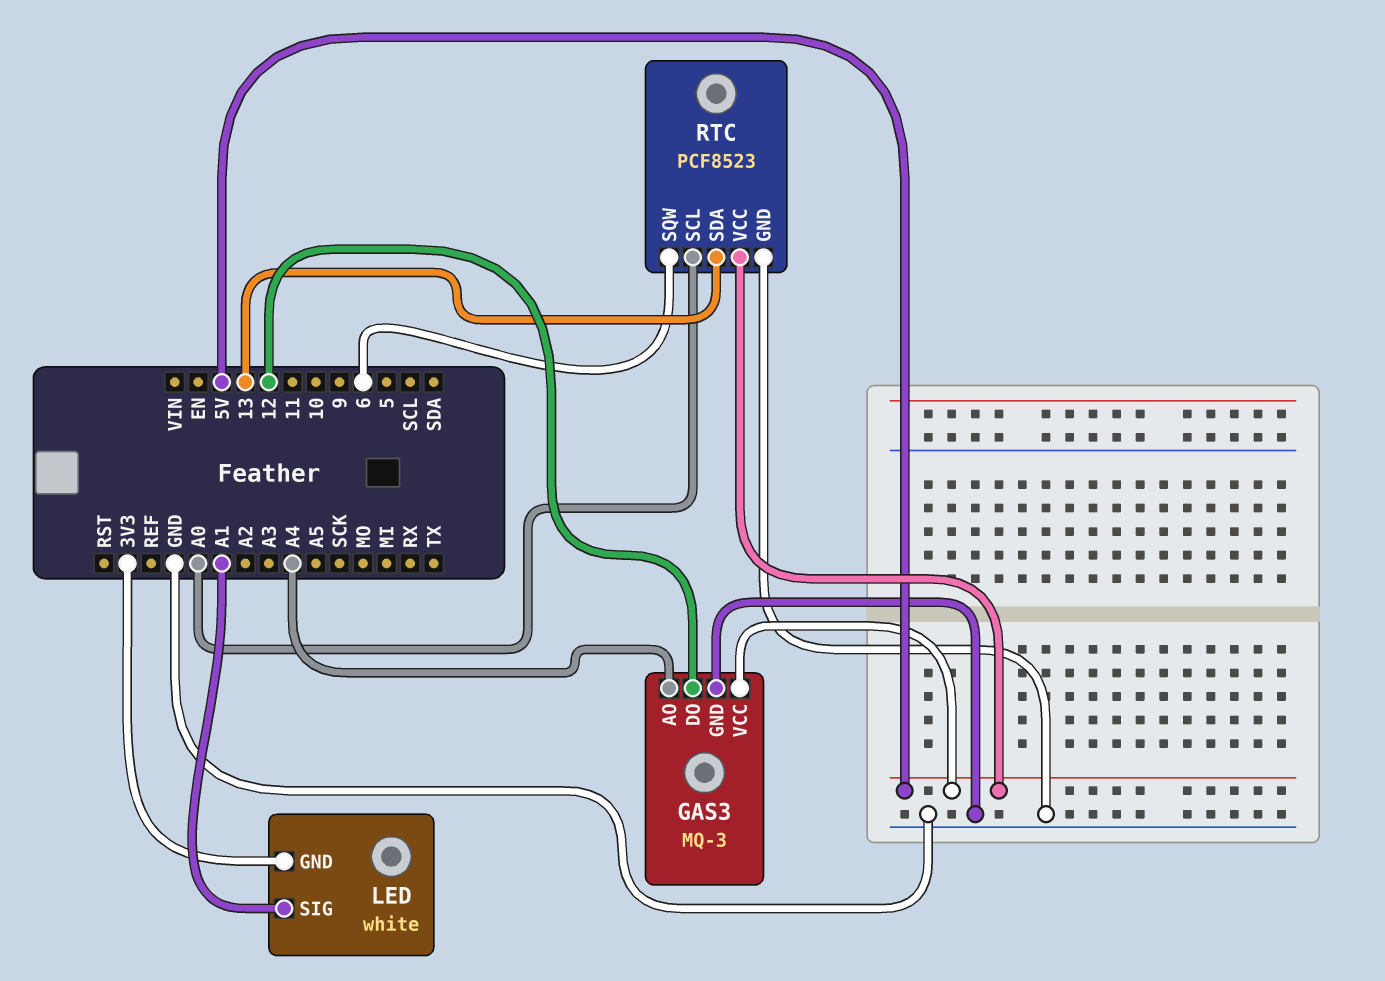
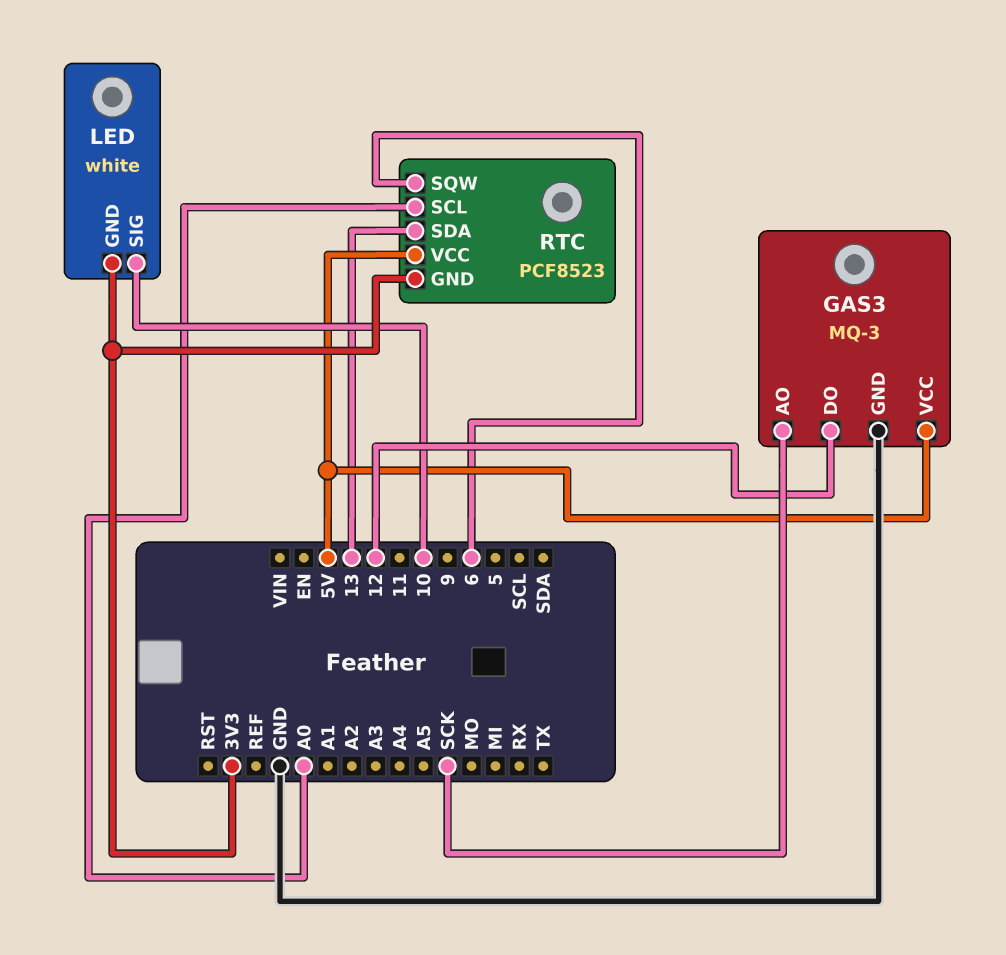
GAS3 pin AO: A4 -> SCK
LED pin SIG: A1 -> 10
RTC pin GND: GND -> 3V3

